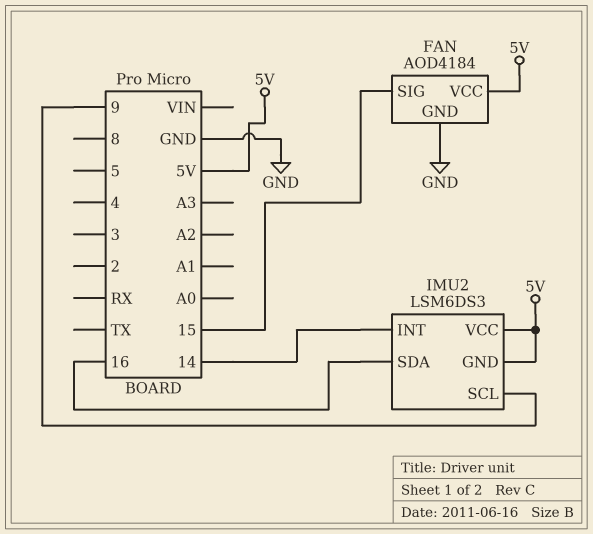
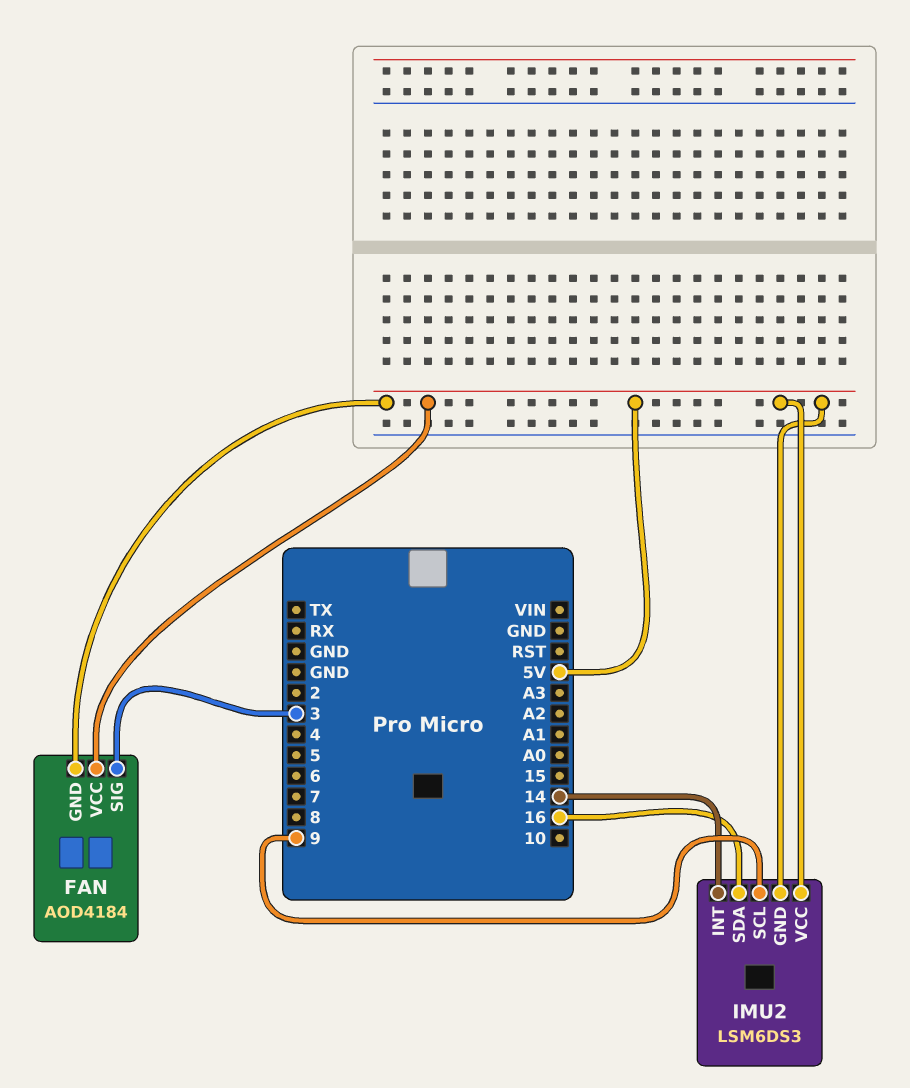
FAN pin GND: GND -> 5V
FAN pin SIG: 15 -> 3

